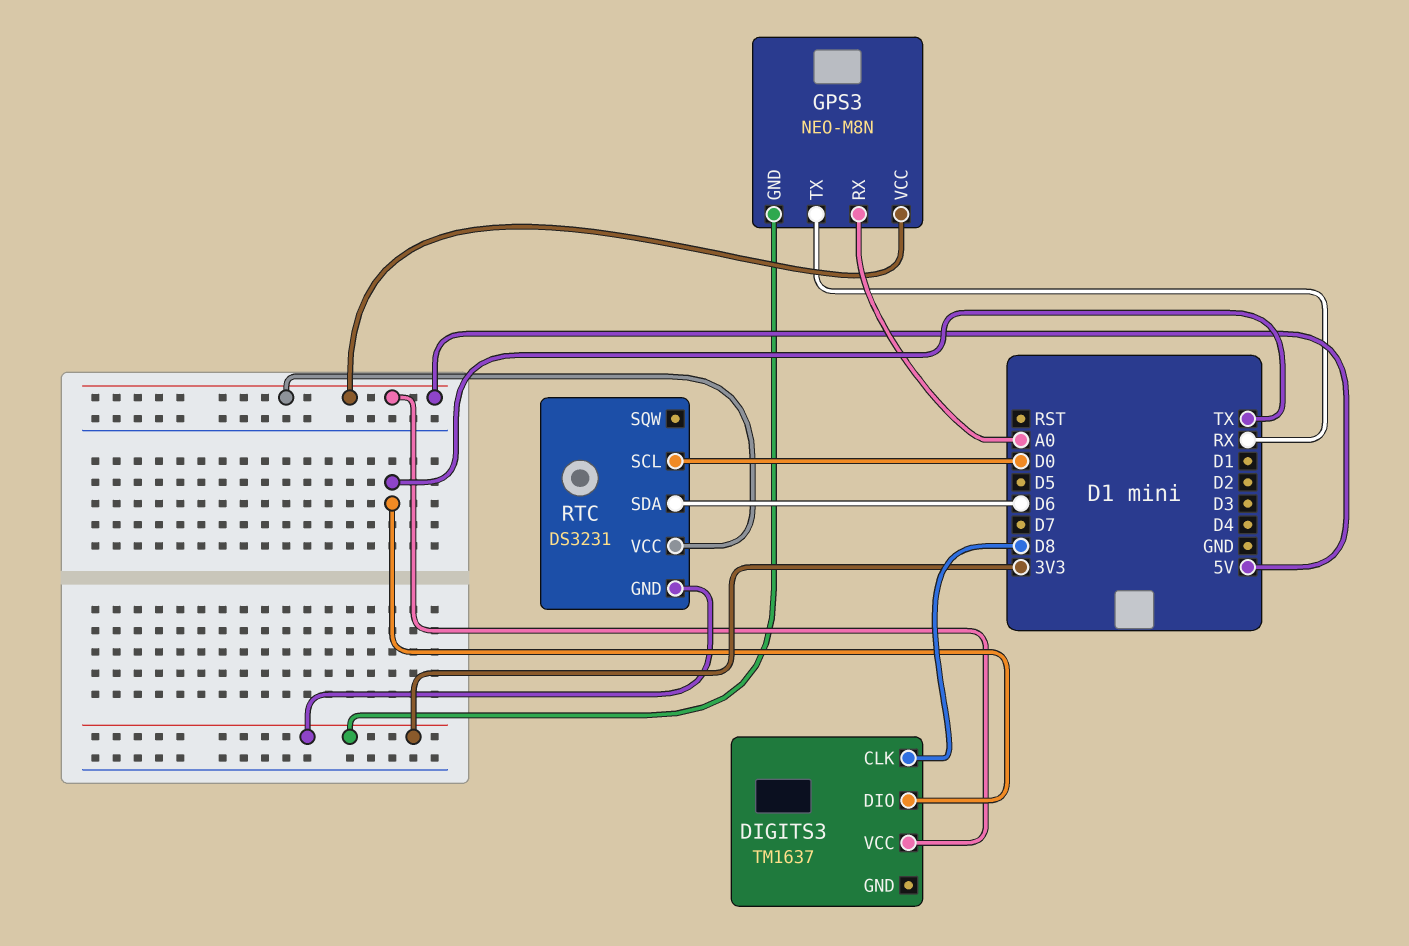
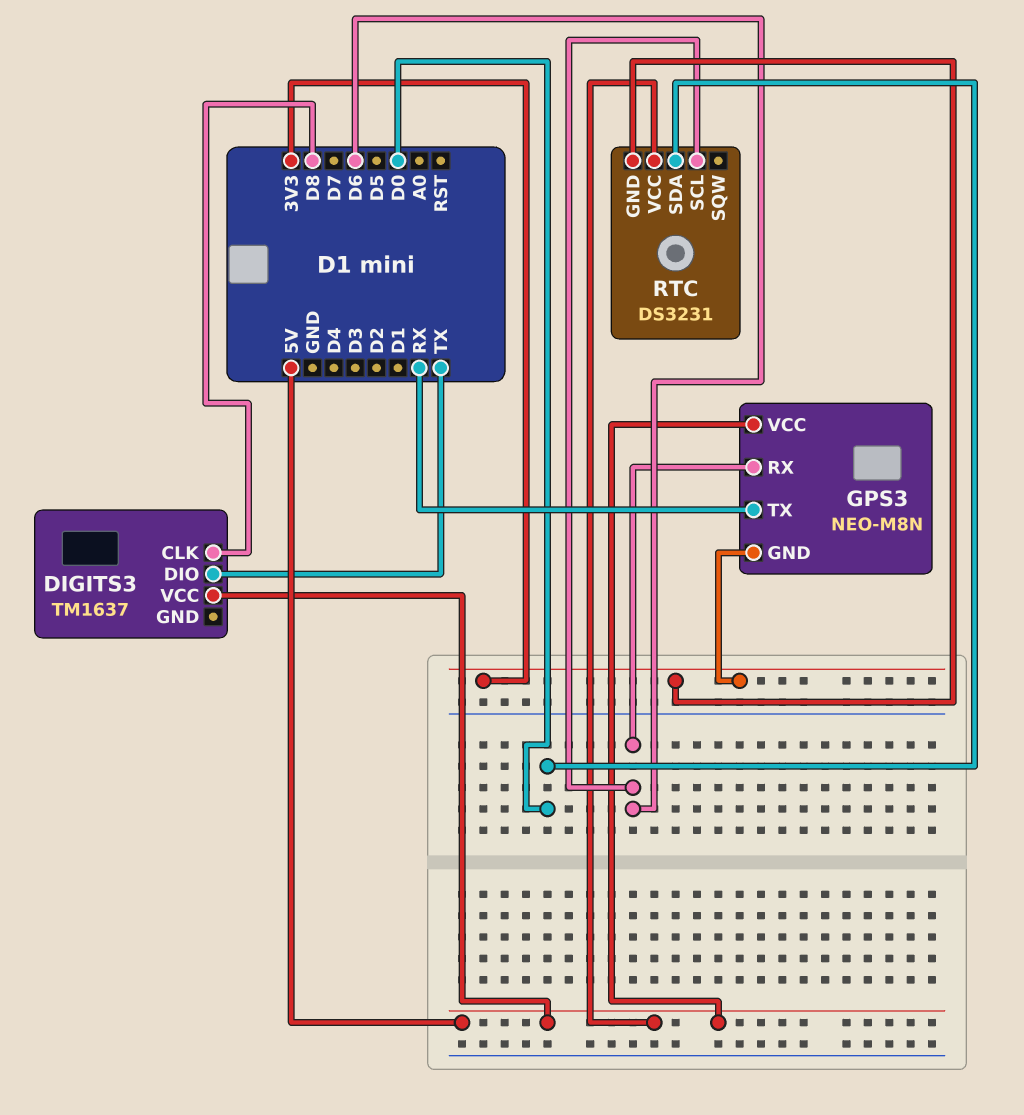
GPS3 pin RX: A0 -> D6
RTC pin SCL: D0 -> D6
RTC pin SDA: D6 -> D0

